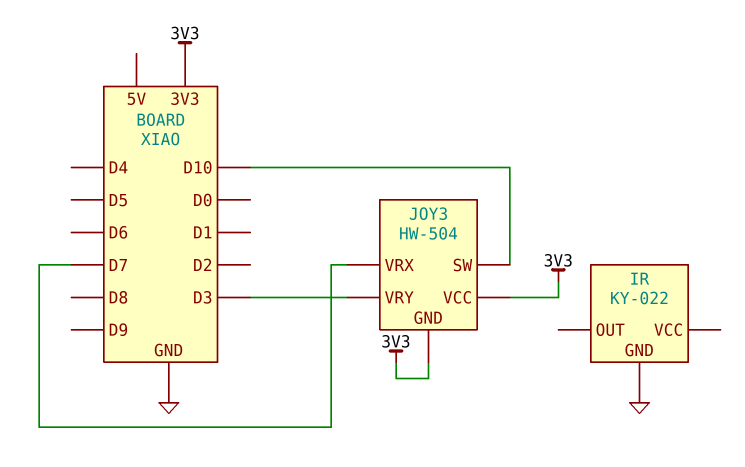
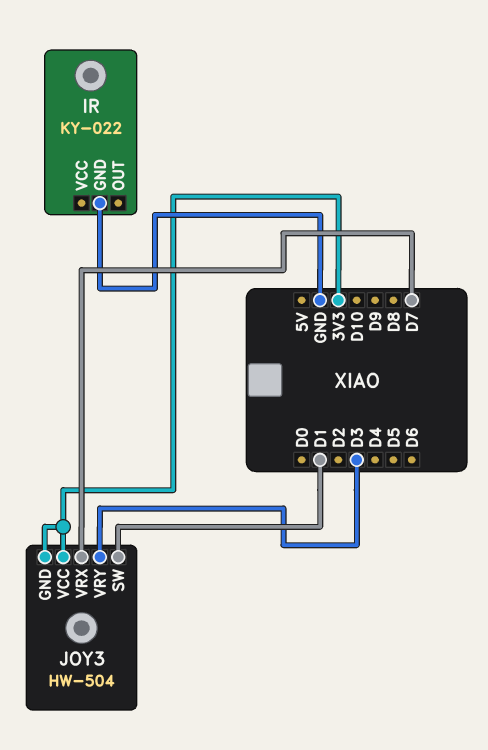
JOY3 pin SW: D10 -> D1

